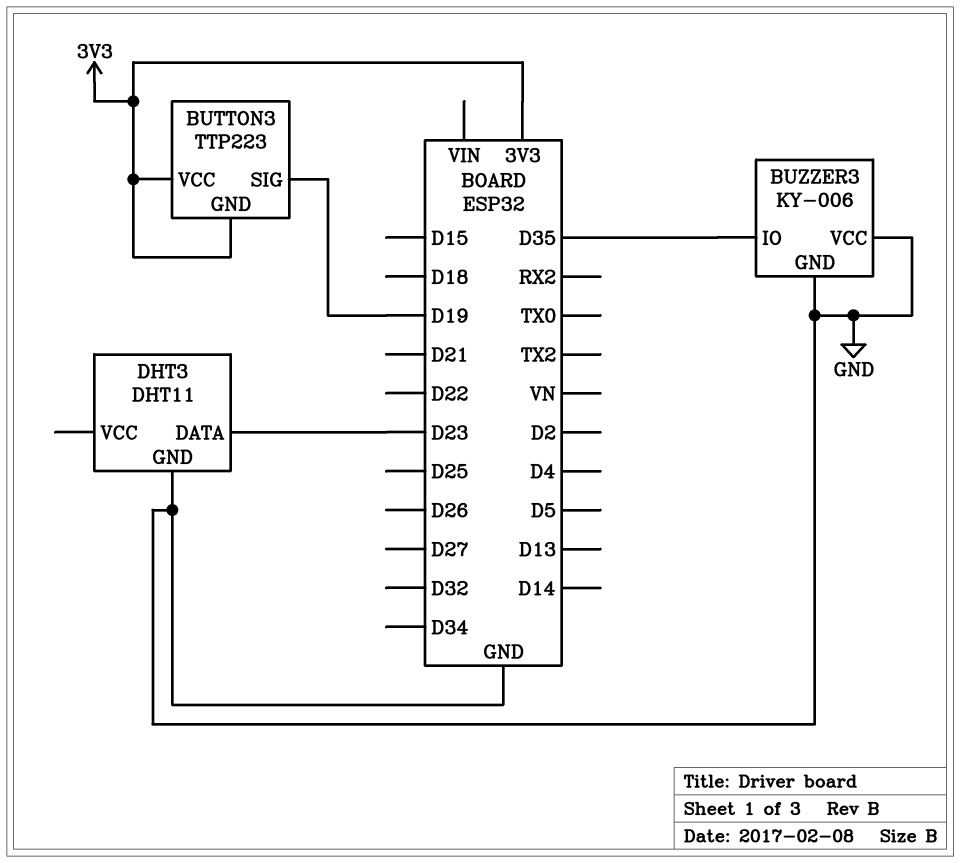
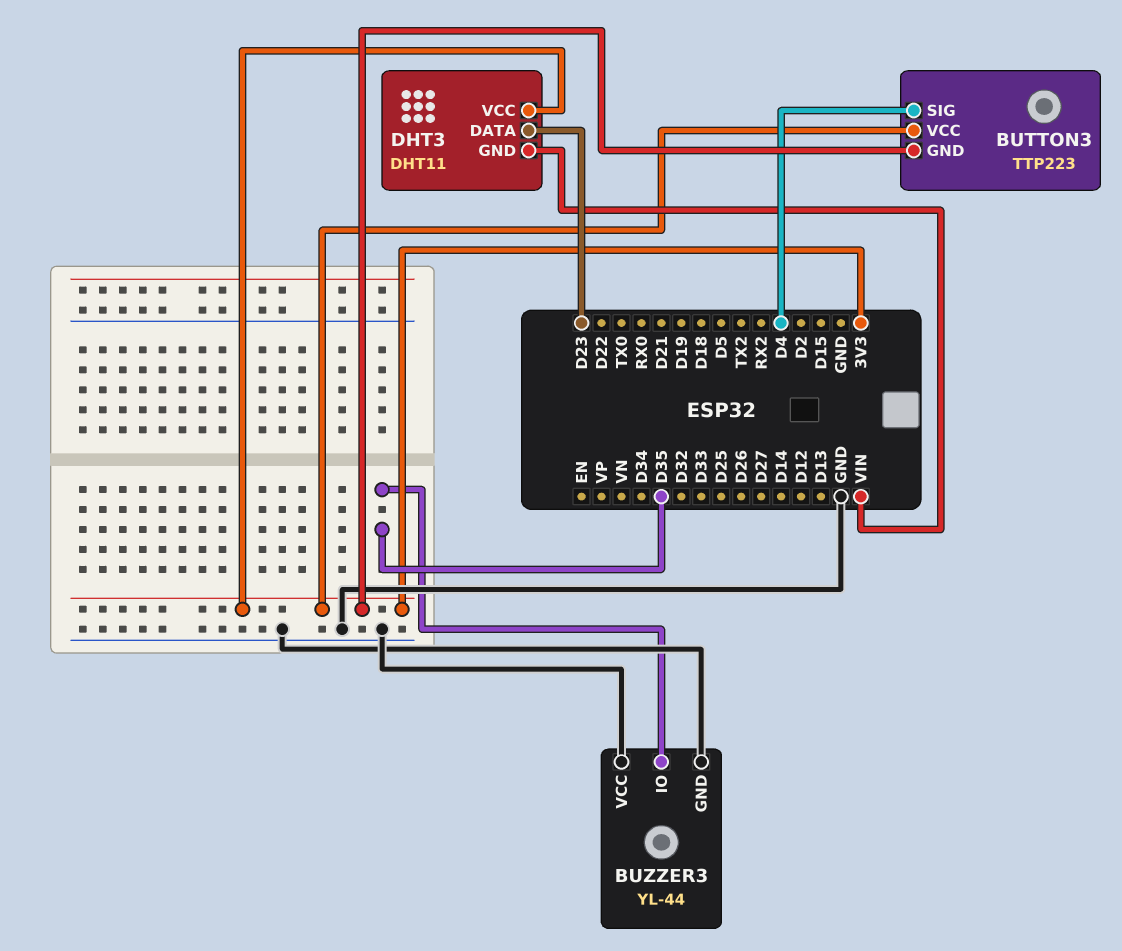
BUTTON3 pin SIG: D19 -> D4
BUZZER3: KY-006 -> YL-44
DHT3 pin GND: GND -> VIN
DHT3 pin VCC: none -> 3V3

